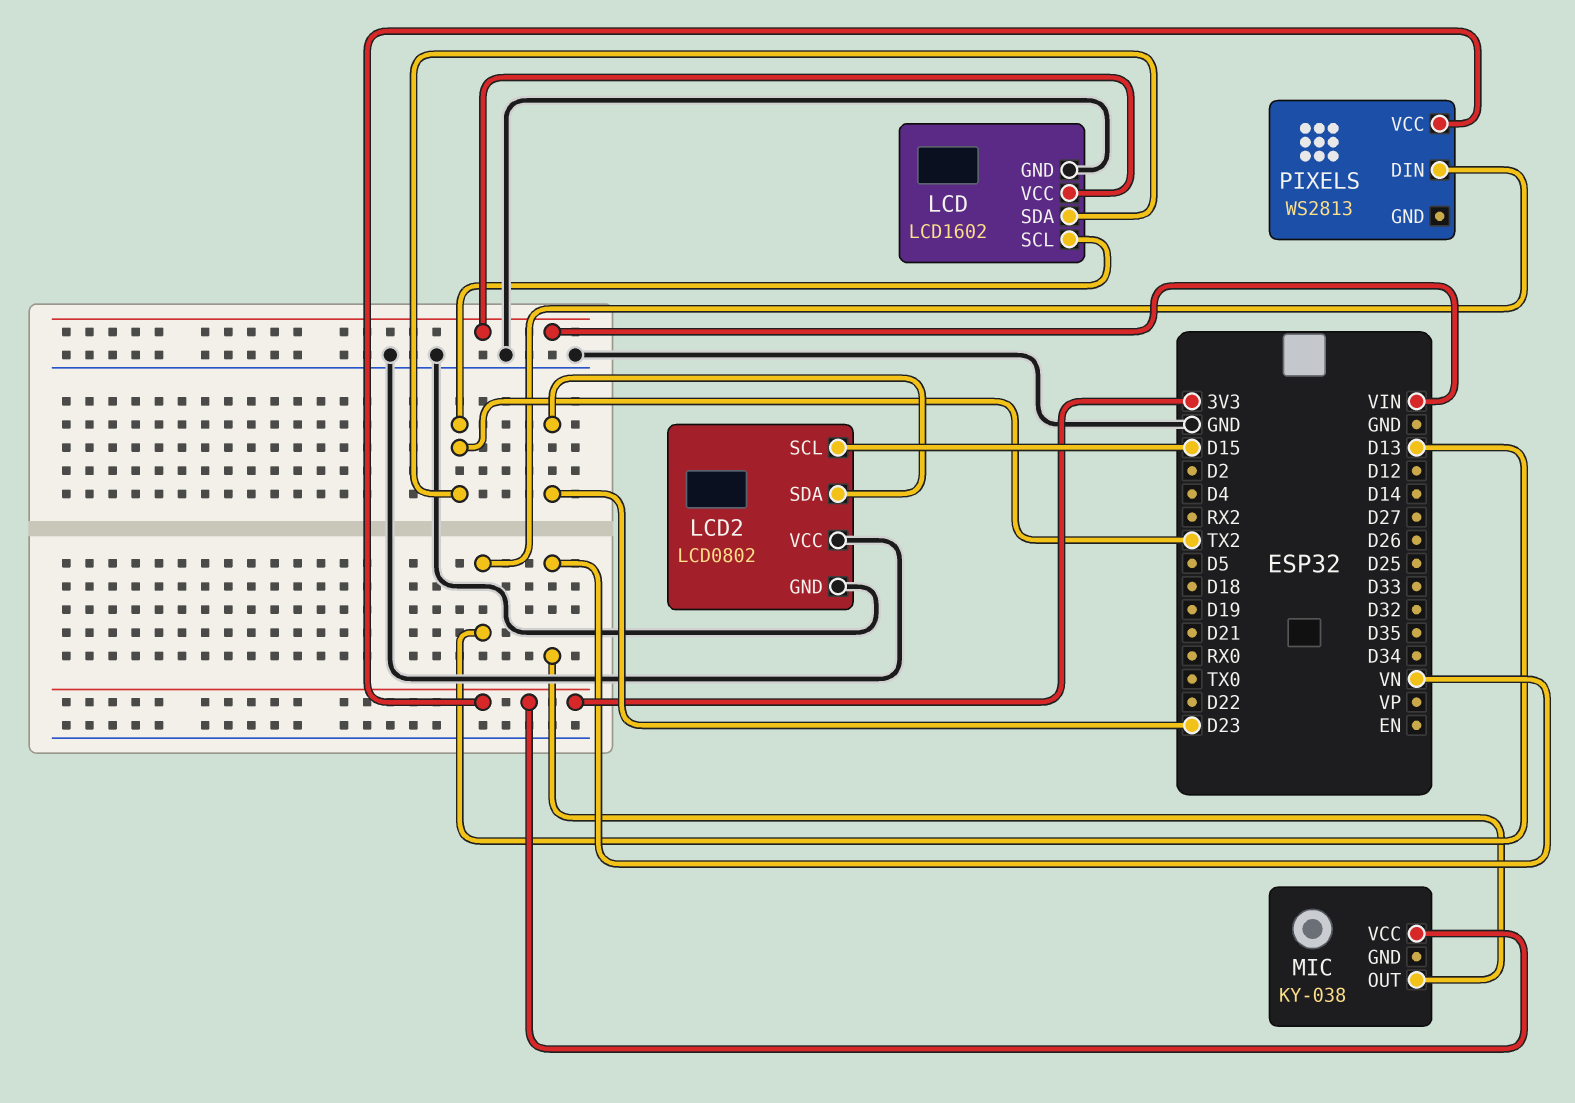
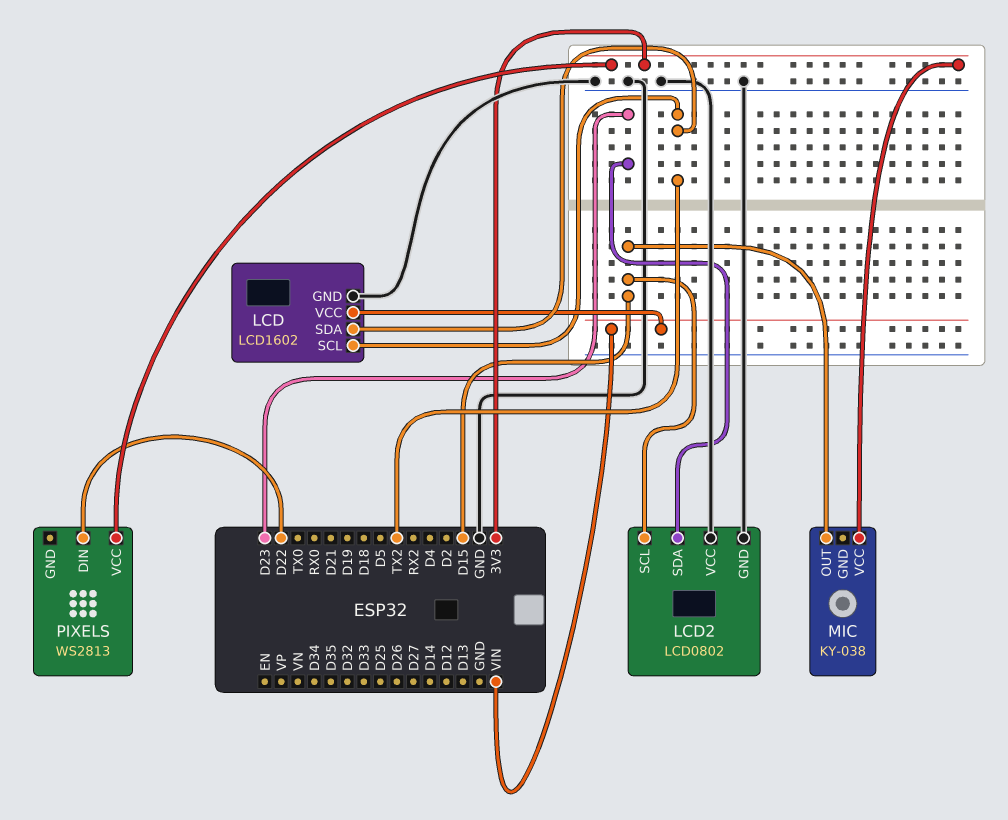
MIC pin OUT: VN -> D15
PIXELS pin DIN: D13 -> D22

